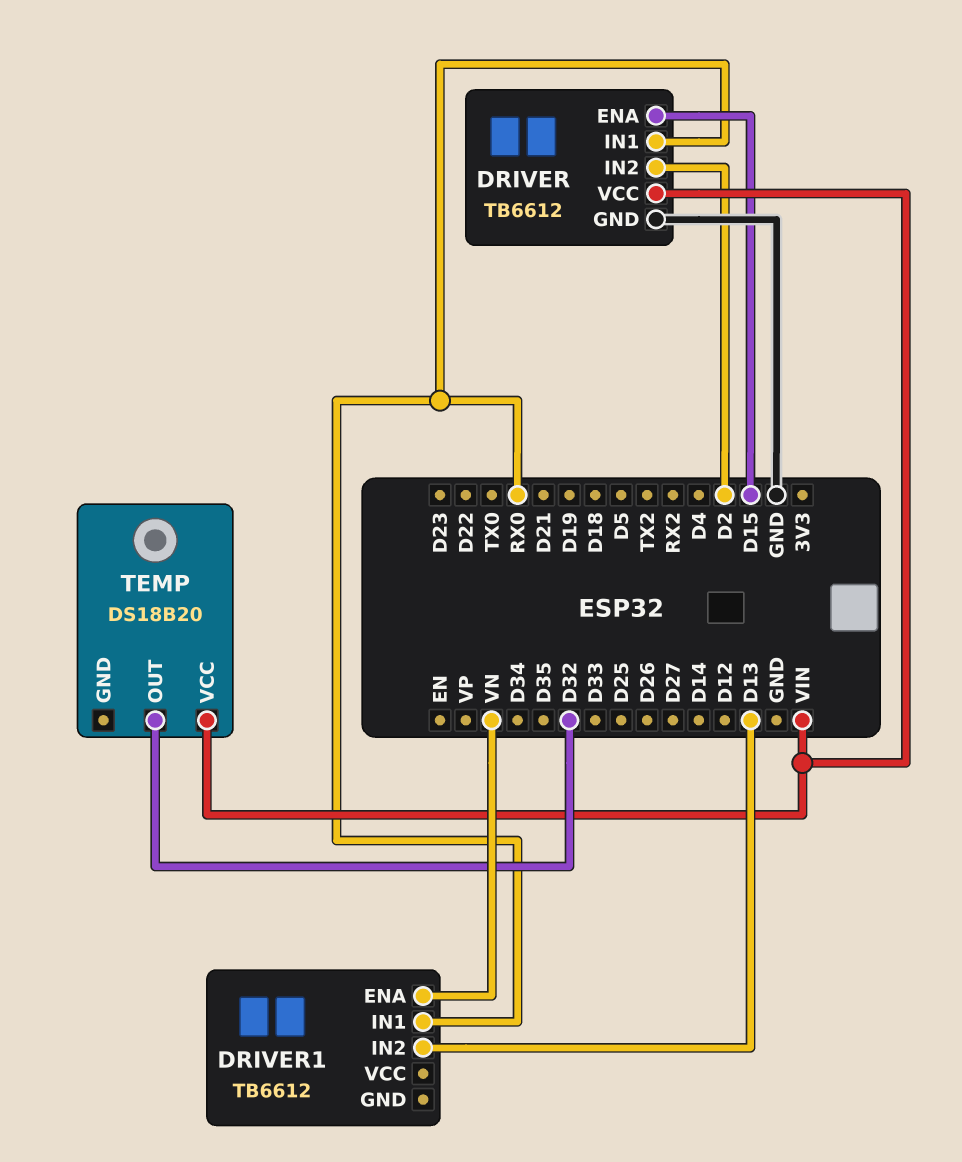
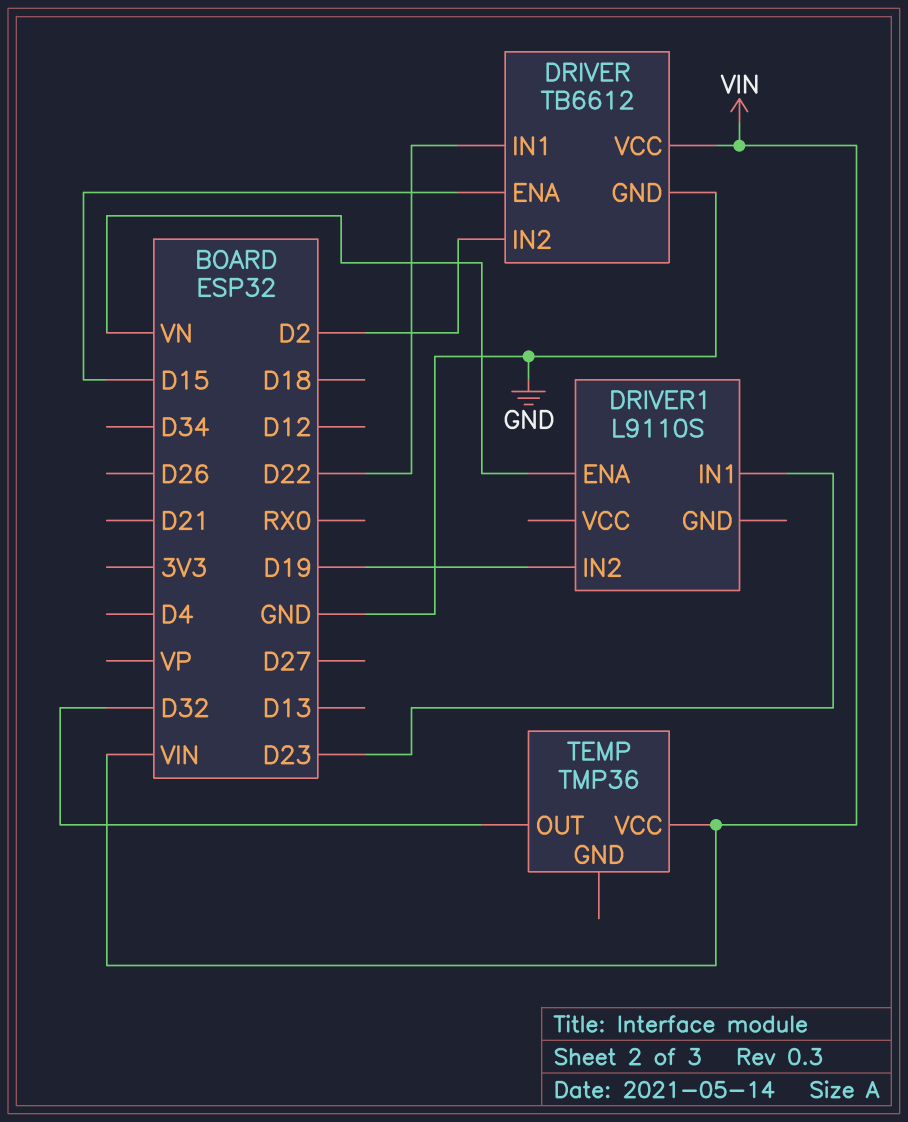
DRIVER pin IN1: RX0 -> D22
DRIVER1: TB6612 -> L9110S
DRIVER1 pin IN1: RX0 -> D23
DRIVER1 pin IN2: D13 -> D19
TEMP: DS18B20 -> TMP36

